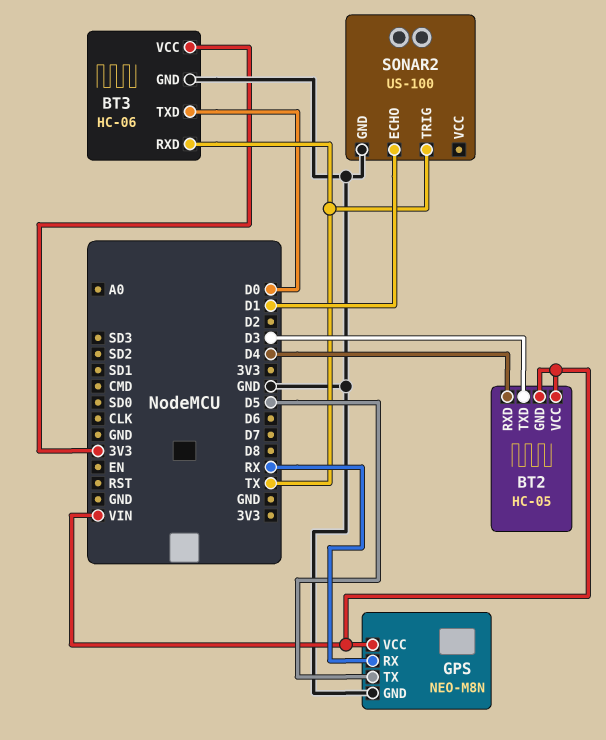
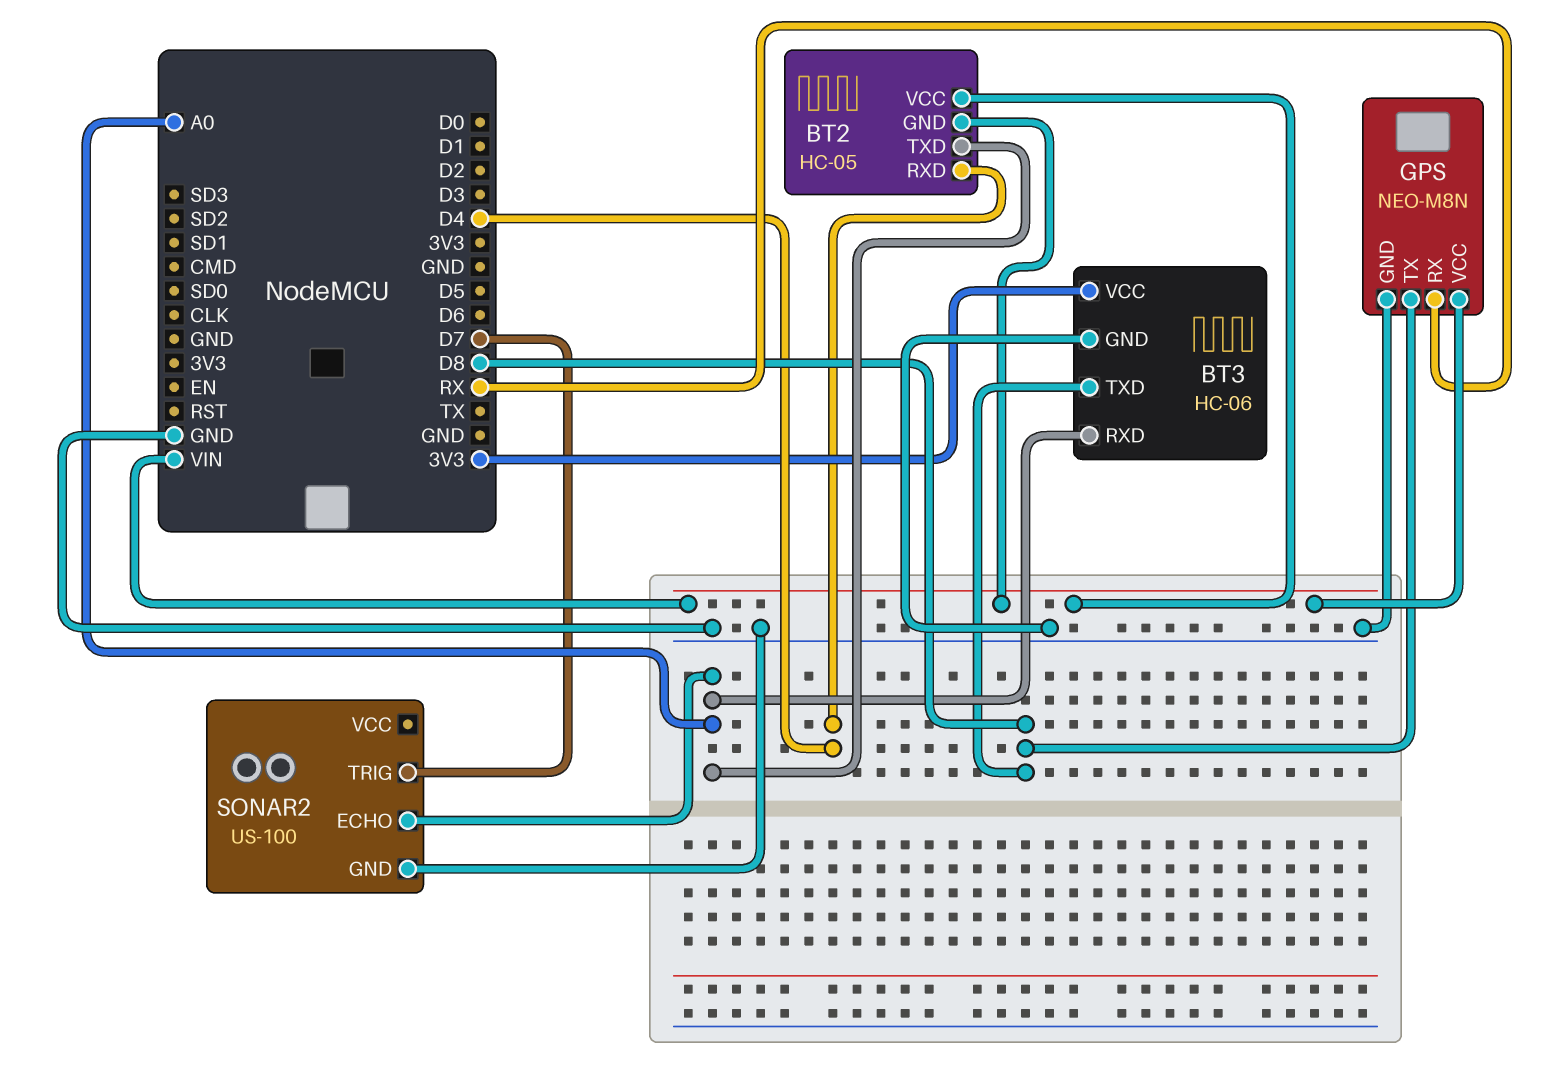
BT2 pin TXD: D3 -> A0
BT3 pin RXD: TX -> A0
BT3 pin TXD: D0 -> D8
GPS pin TX: D5 -> D8
SONAR2 pin ECHO: D1 -> A0
SONAR2 pin TRIG: TX -> D7

